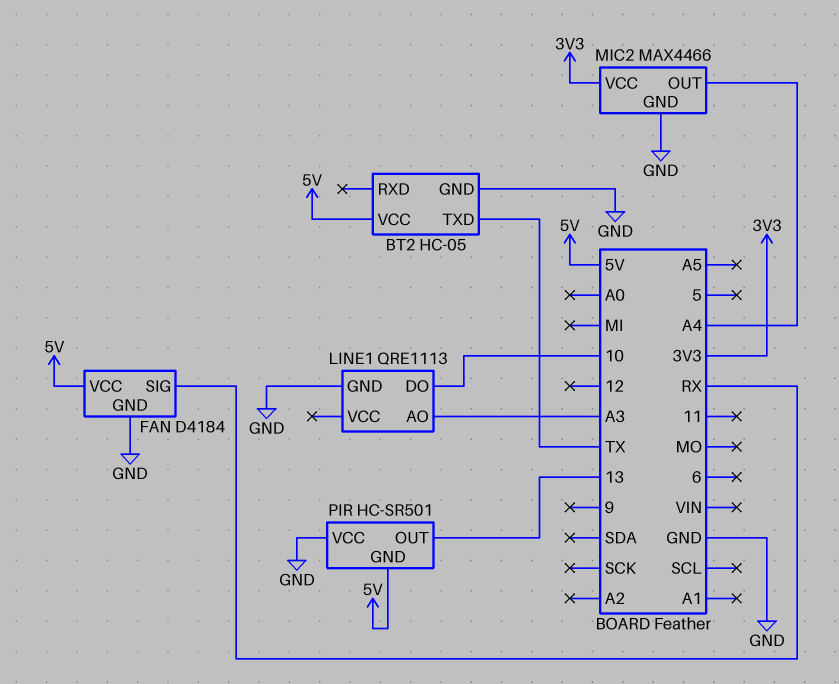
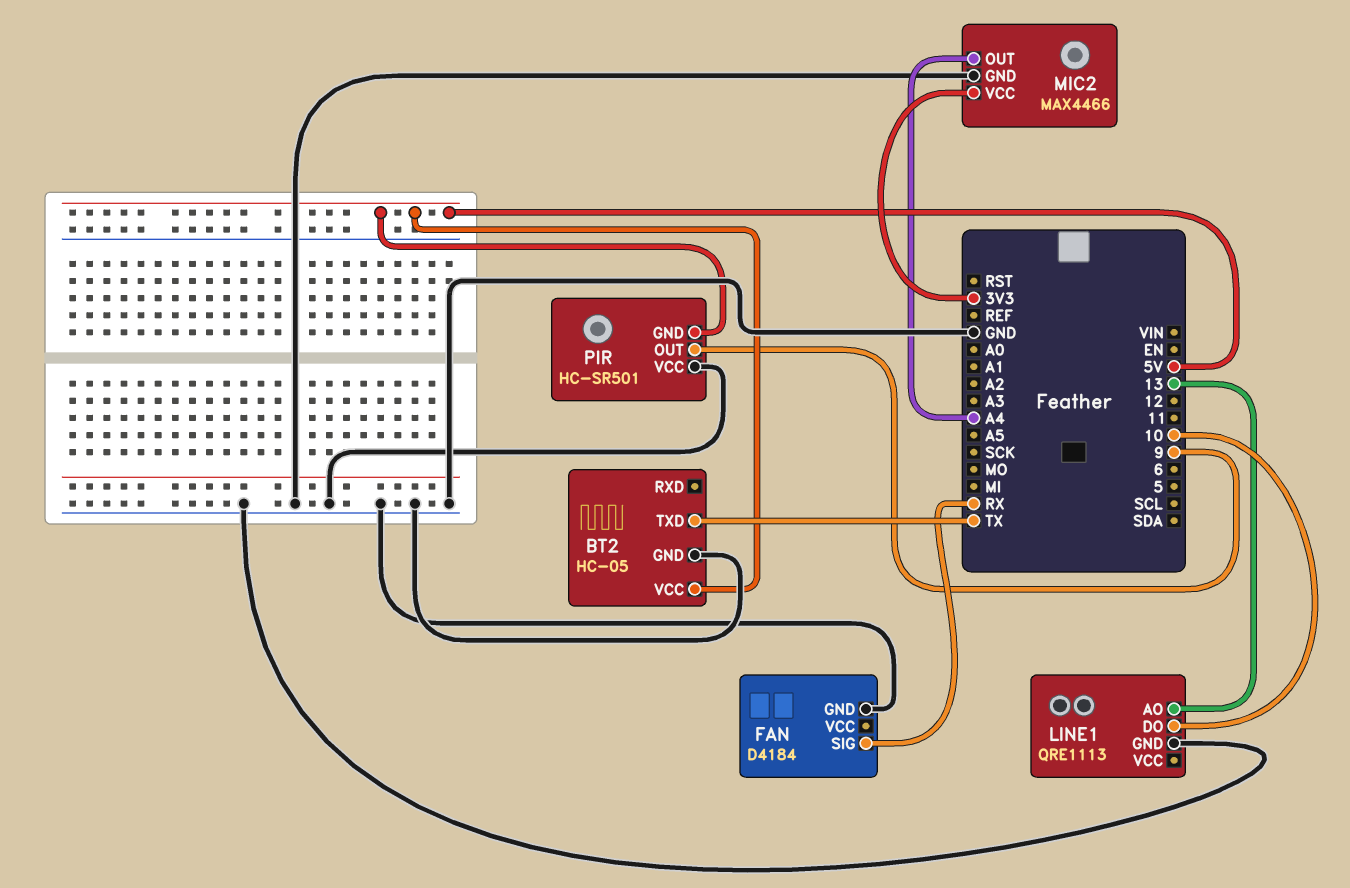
FAN pin VCC: 5V -> none
LINE1 pin AO: A3 -> 13
PIR pin OUT: 13 -> 9

